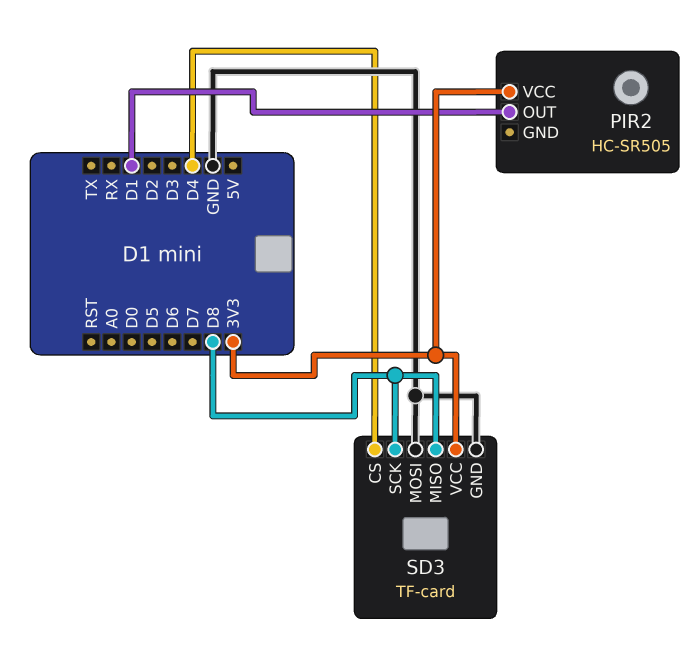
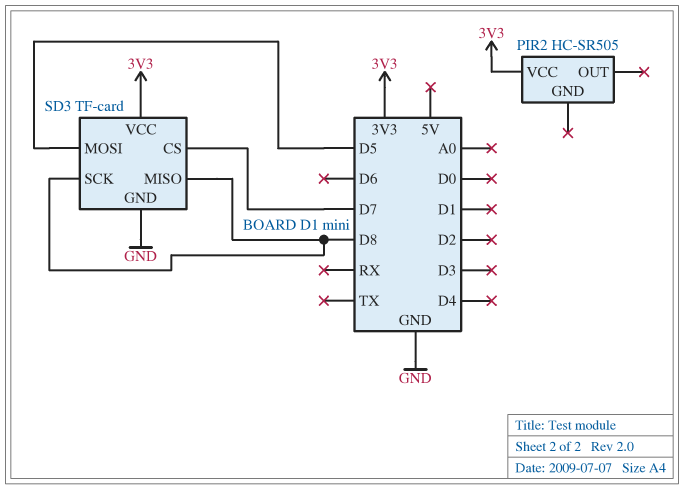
PIR2 pin OUT: D1 -> none
SD3 pin CS: D4 -> D7
SD3 pin MOSI: GND -> D5

